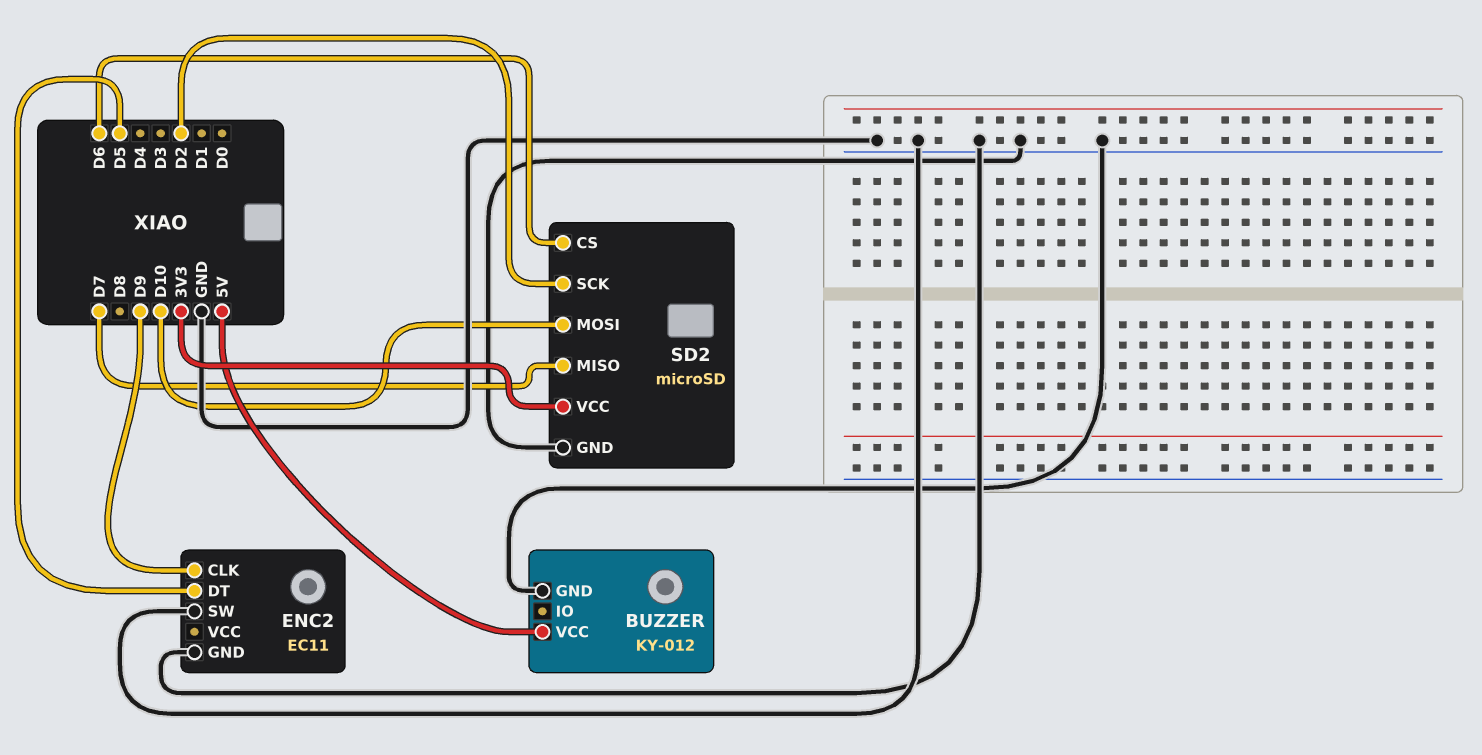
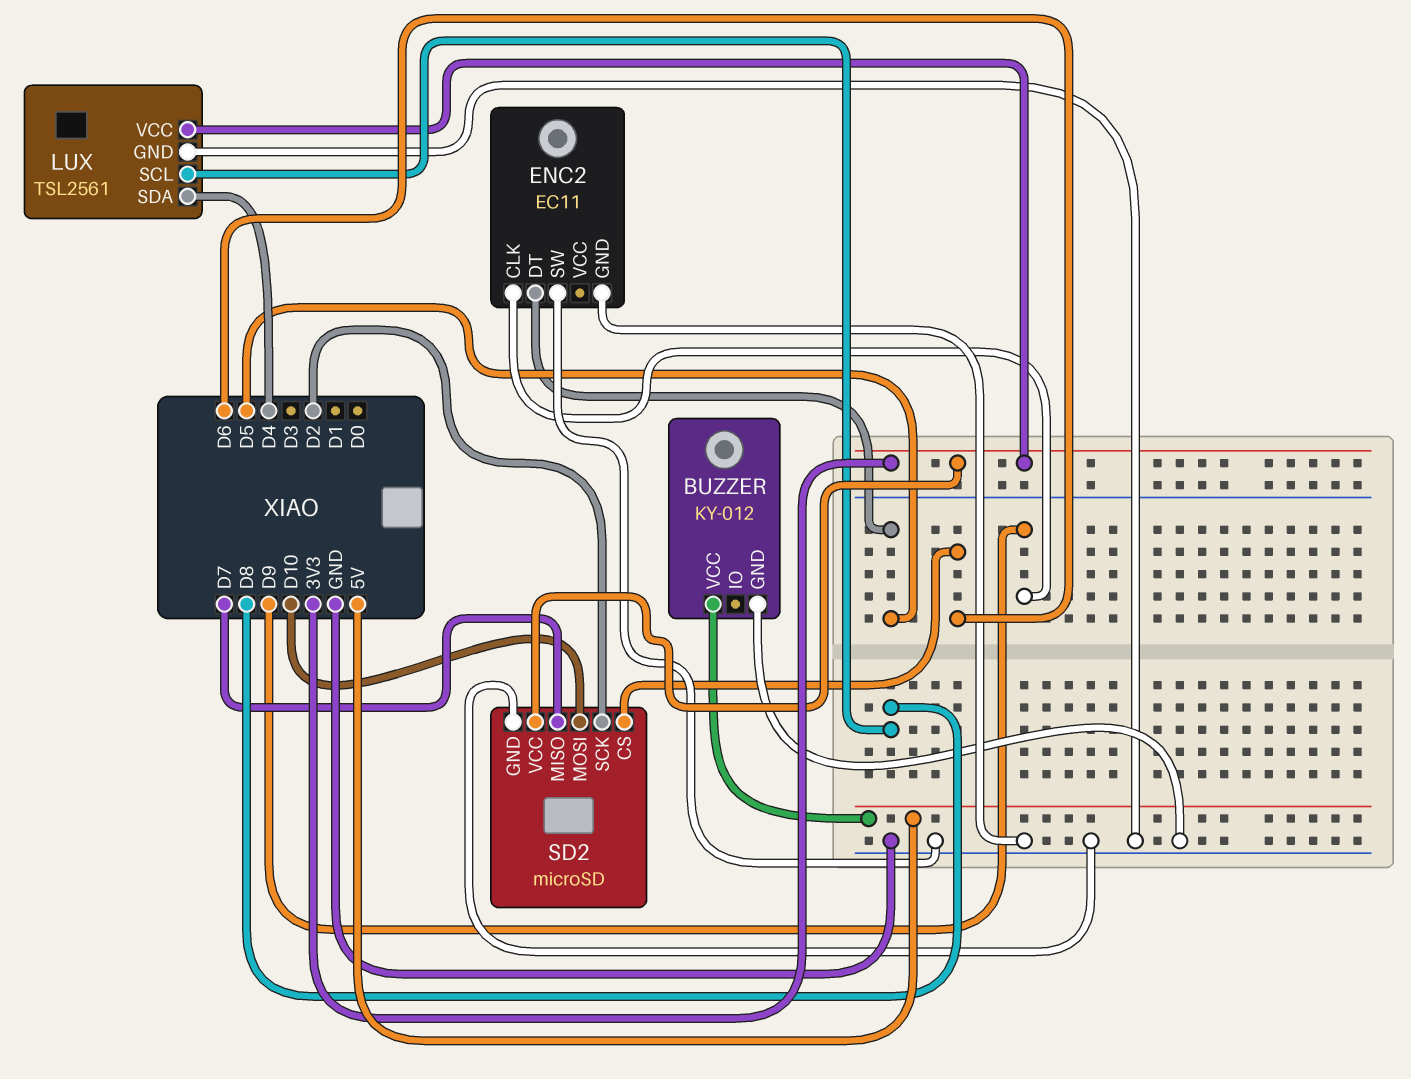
LUX: none -> TSL2561
LUX pin GND: none -> GND
LUX pin SCL: none -> D8
LUX pin SDA: none -> D4
LUX pin VCC: none -> 3V3

